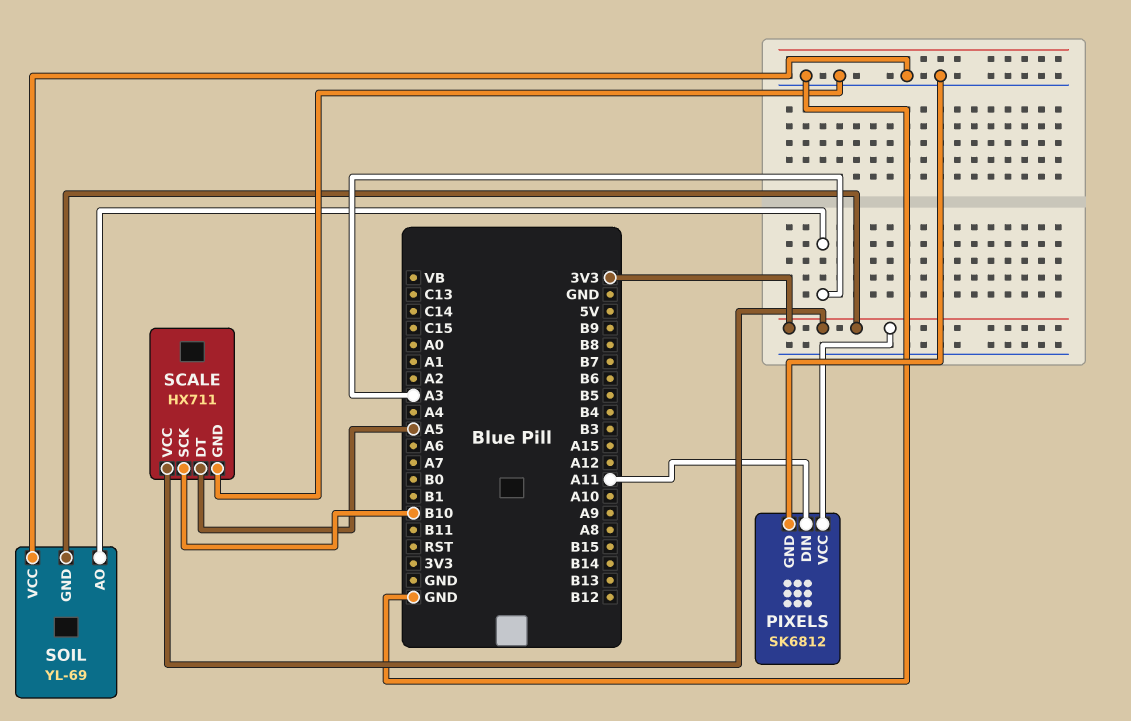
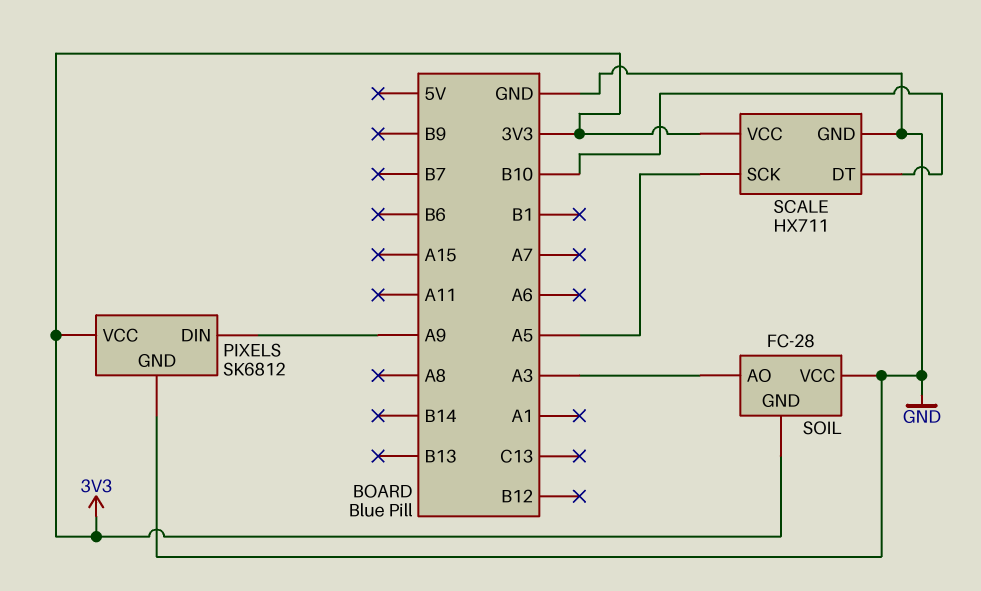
PIXELS pin DIN: A11 -> A9
SCALE pin DT: A5 -> B10
SCALE pin SCK: B10 -> A5
SOIL: YL-69 -> FC-28

